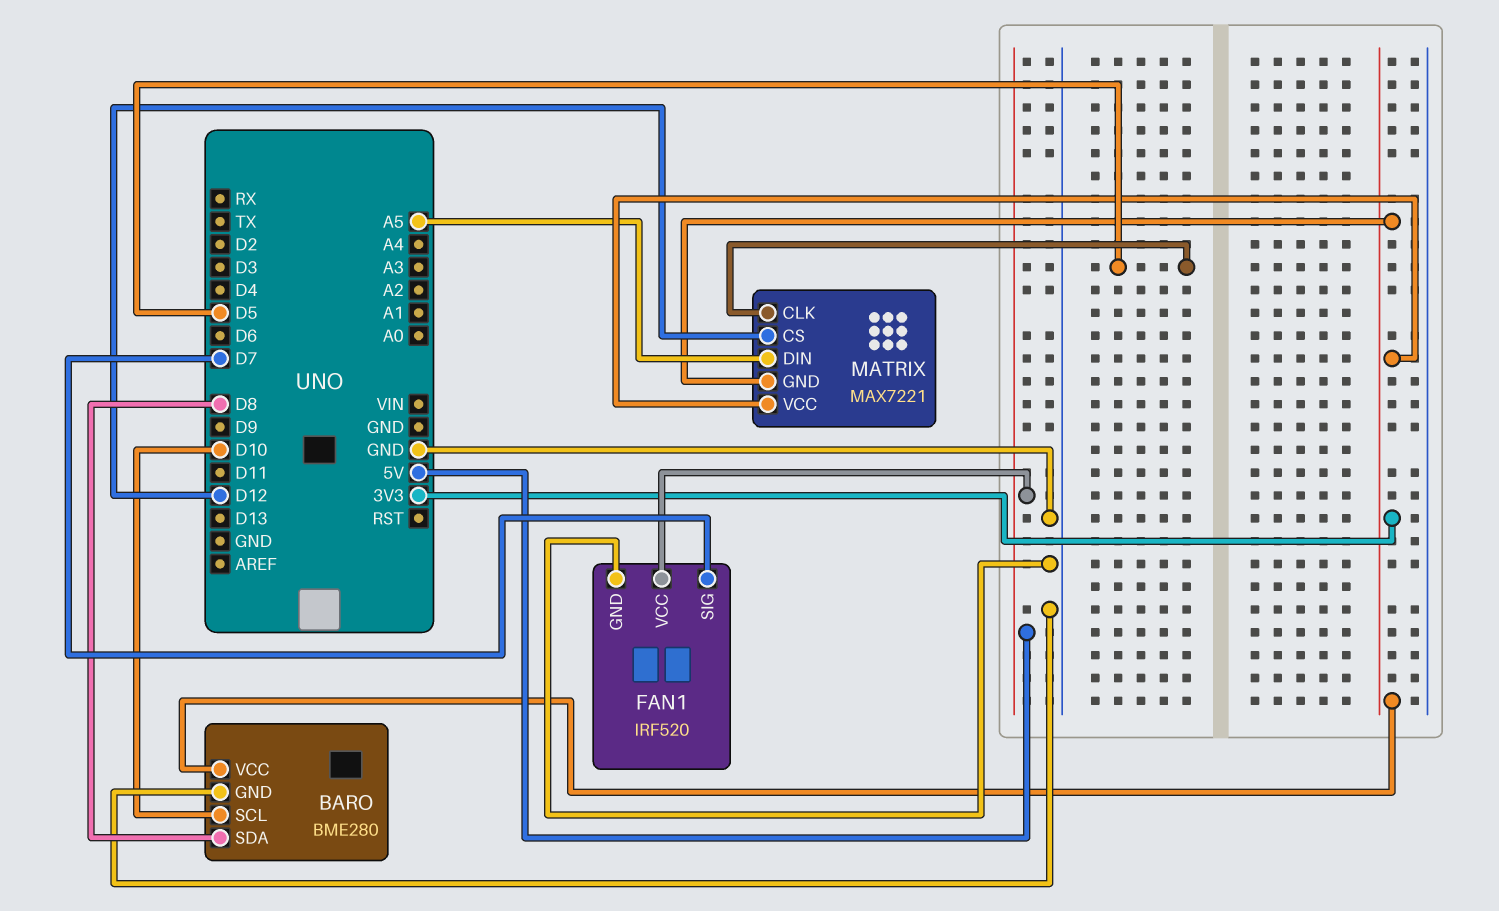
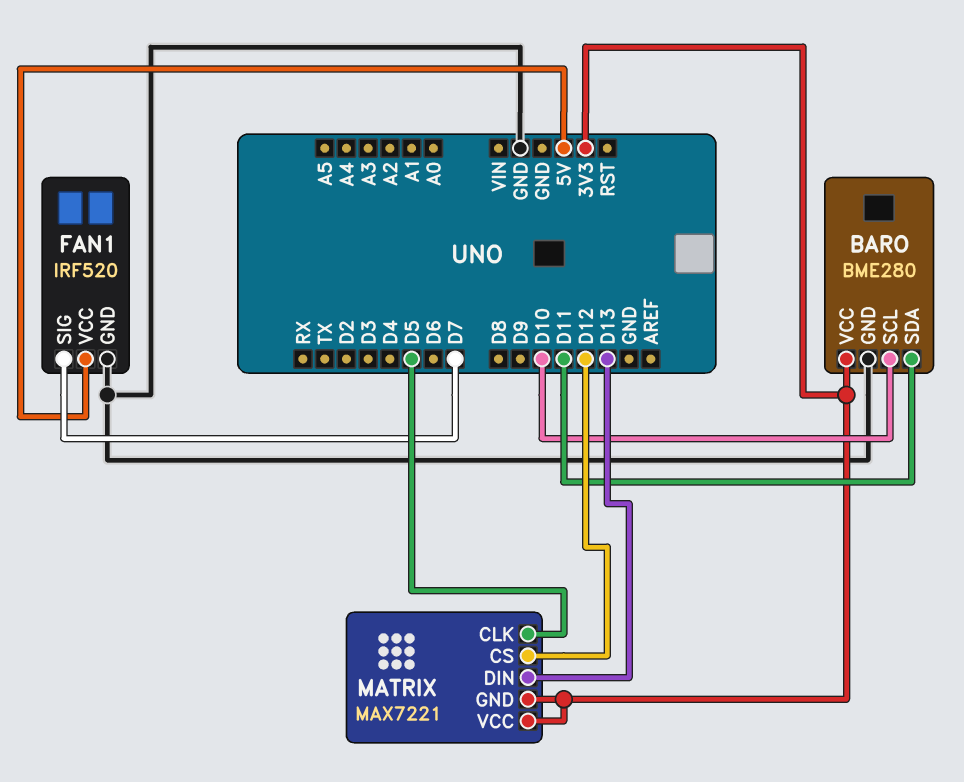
BARO pin SDA: D8 -> D11
MATRIX pin DIN: A5 -> D13

